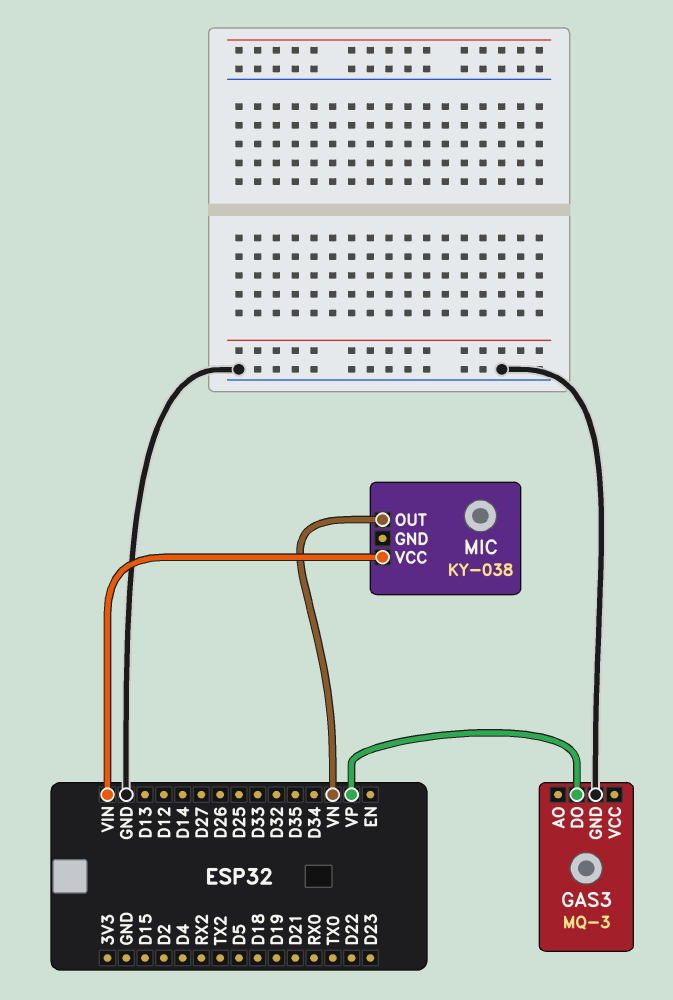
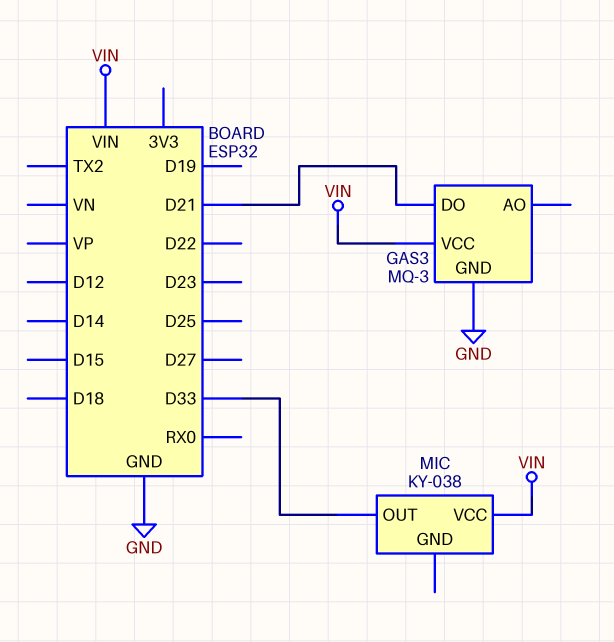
GAS3 pin DO: VP -> D21
GAS3 pin VCC: none -> VIN
MIC pin OUT: VN -> D33

